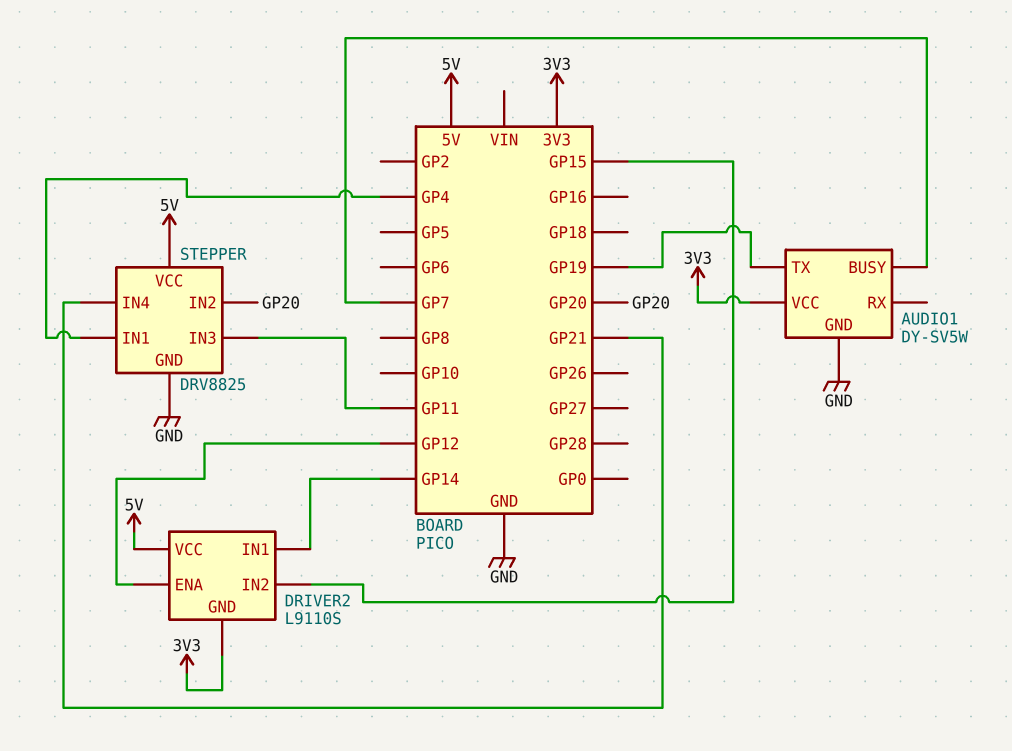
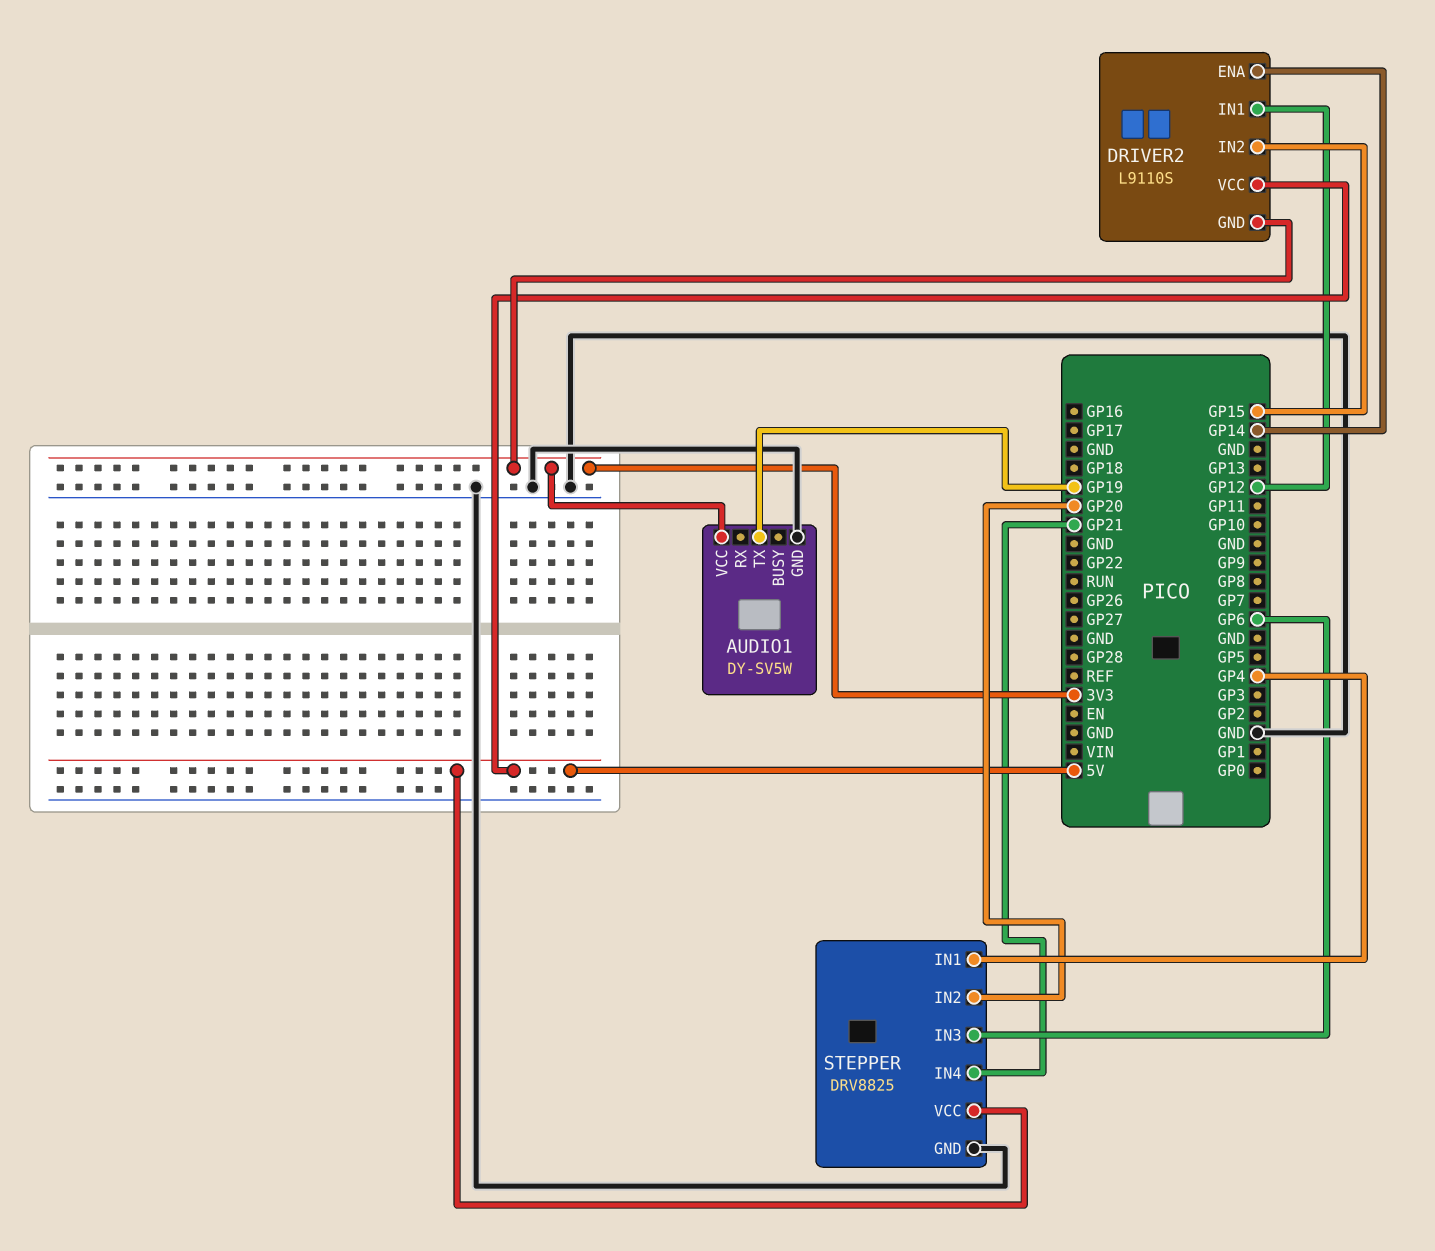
AUDIO1 pin BUSY: GP7 -> none
DRIVER2 pin ENA: GP12 -> GP14
DRIVER2 pin IN1: GP14 -> GP12
STEPPER pin IN3: GP11 -> GP6

